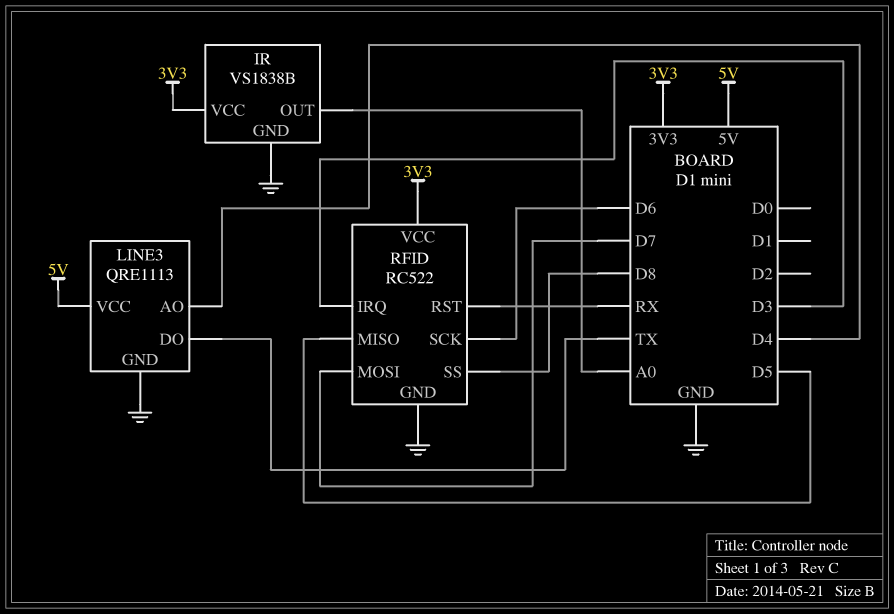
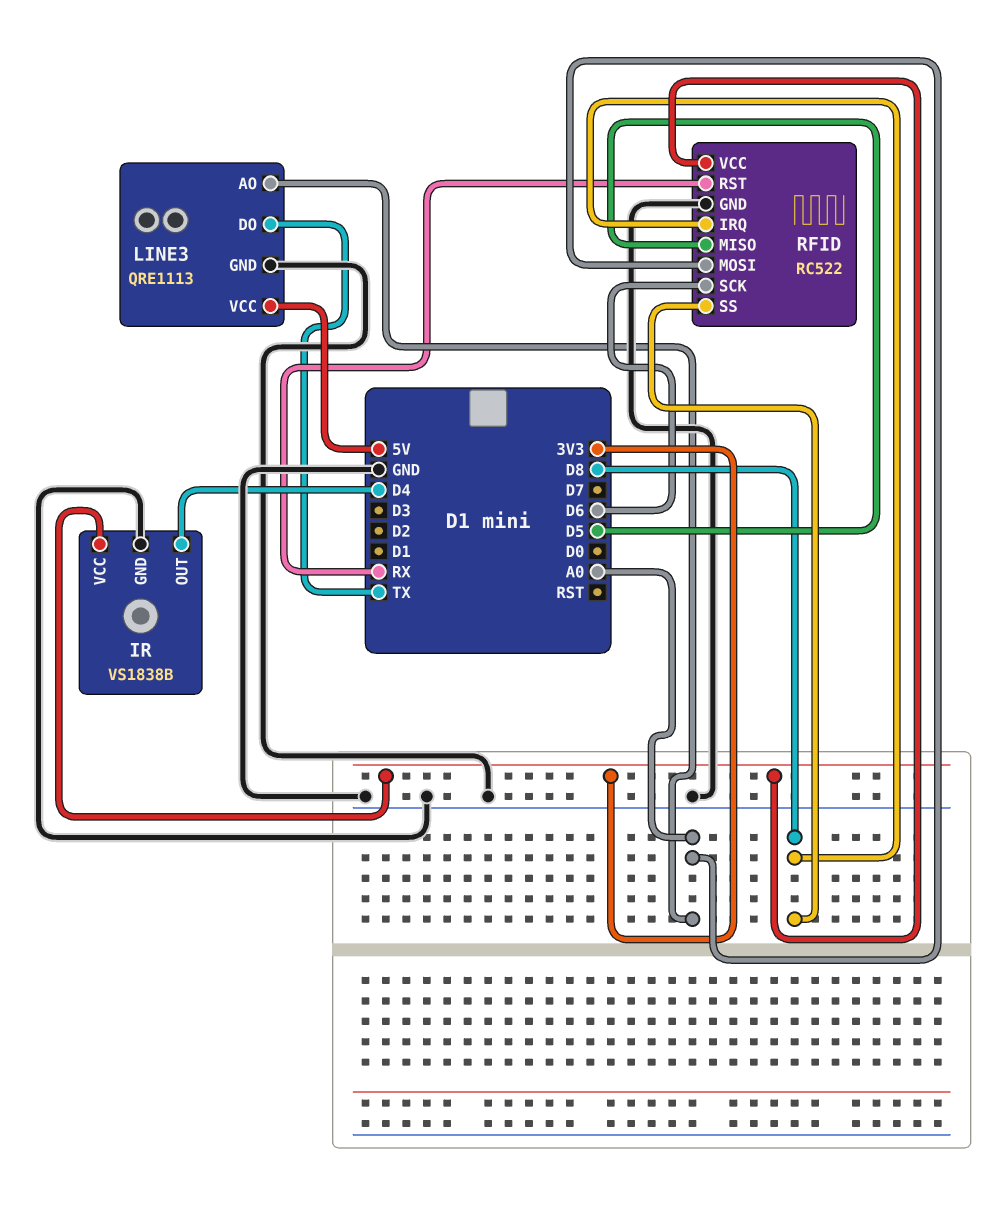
IR pin OUT: A0 -> D4
LINE3 pin AO: D4 -> A0
RFID pin IRQ: D3 -> D8
RFID pin MOSI: D7 -> A0

